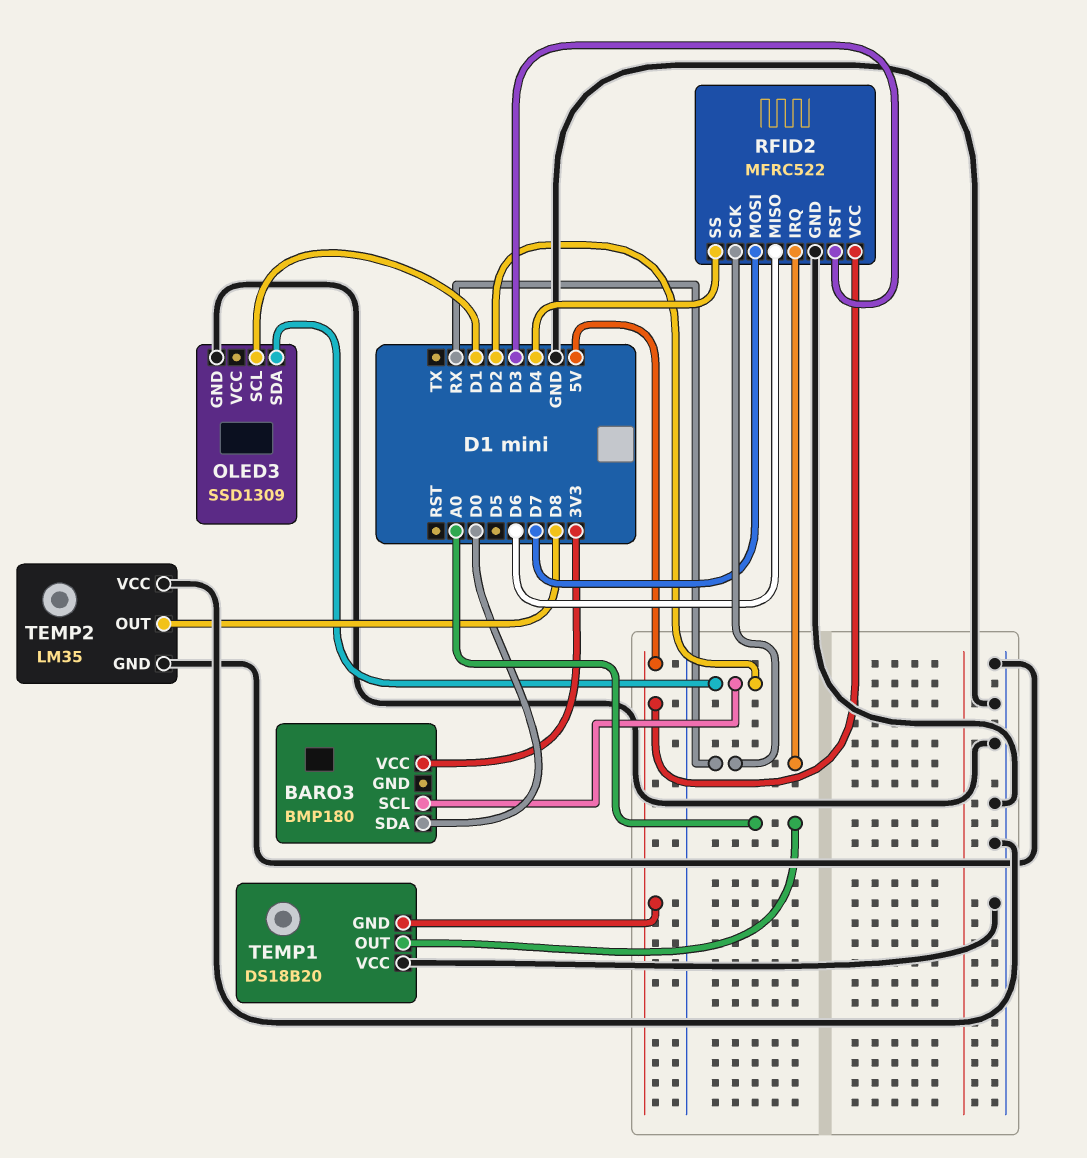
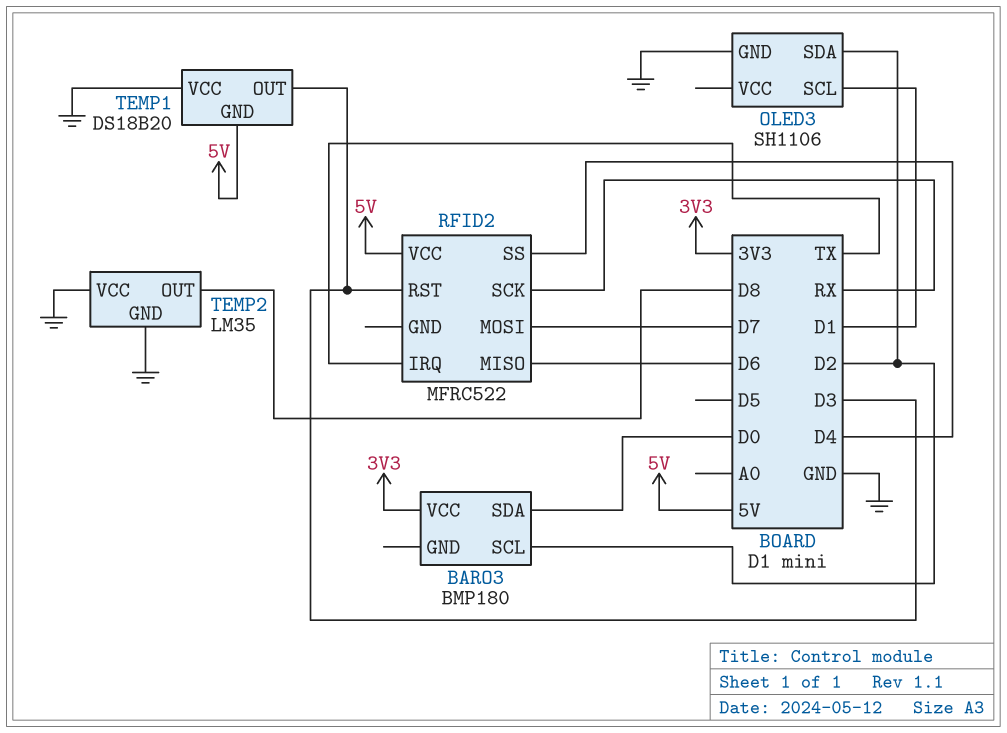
OLED3: SSD1309 -> SH1106
RFID2 pin GND: GND -> none
RFID2 pin IRQ: RX -> TX
TEMP1 pin OUT: A0 -> D3

